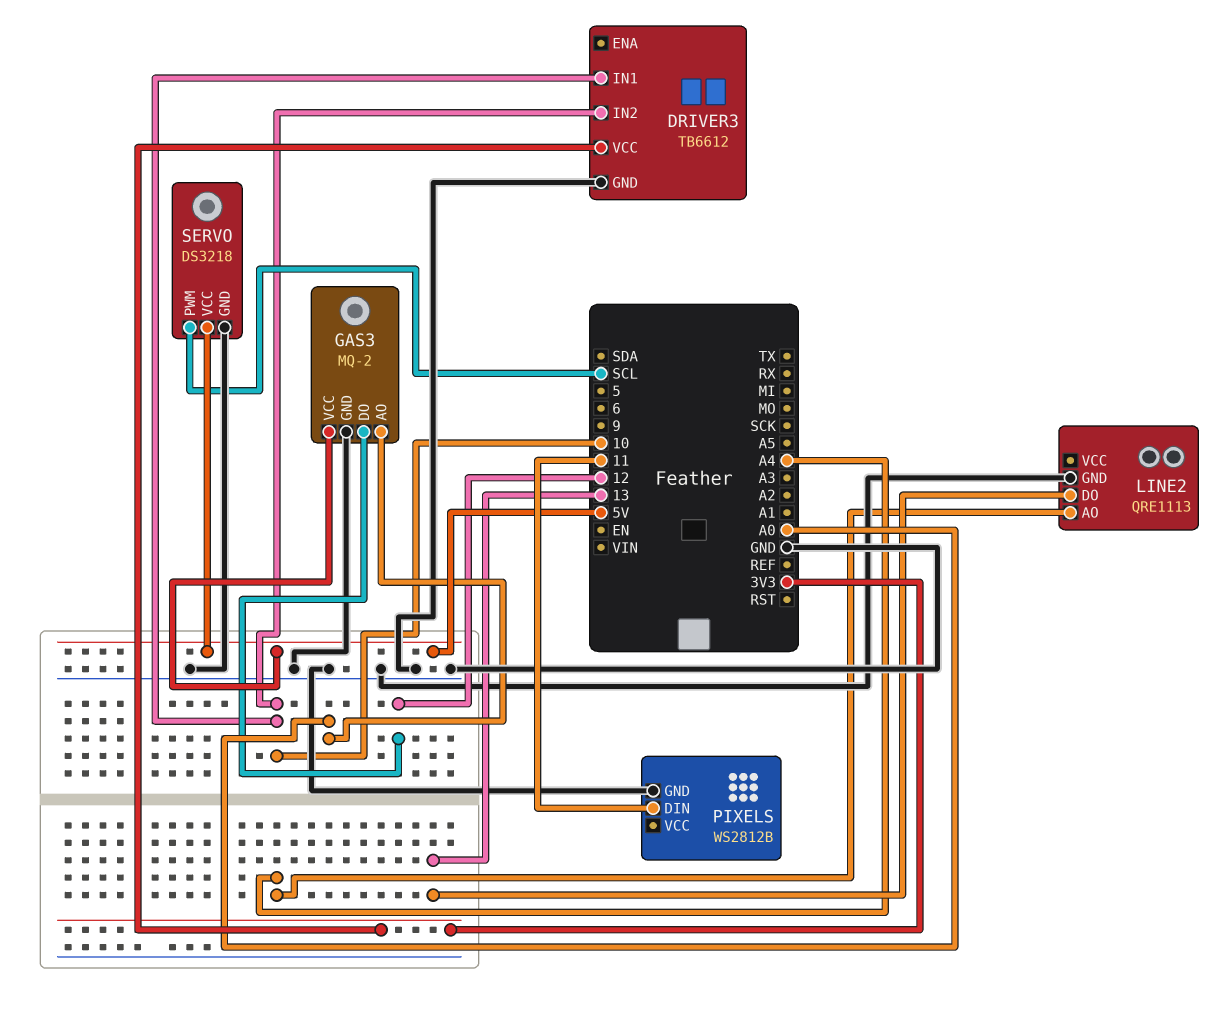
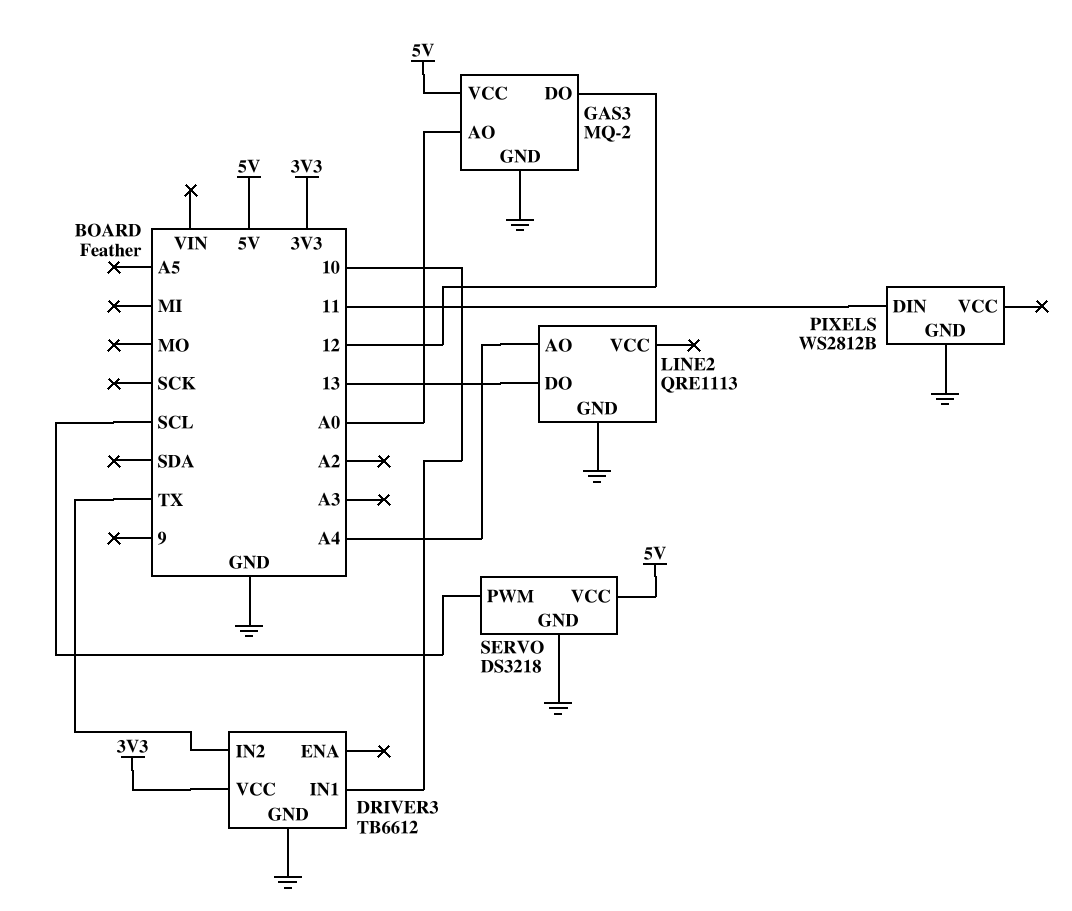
DRIVER3 pin IN2: 10 -> TX

